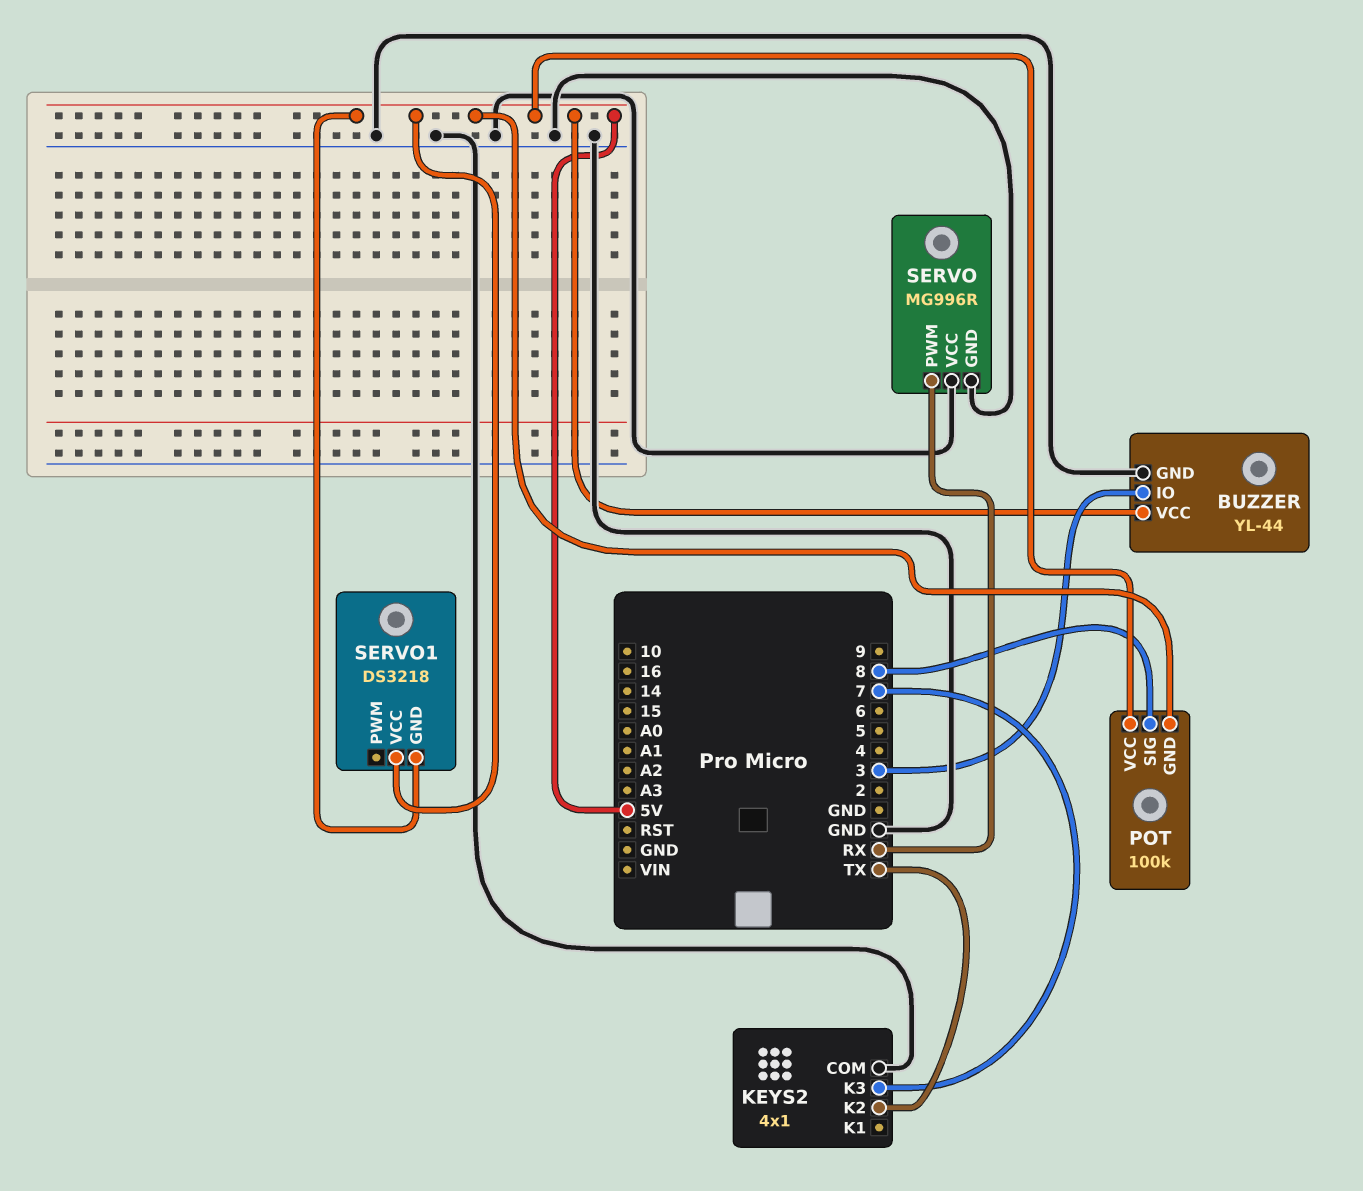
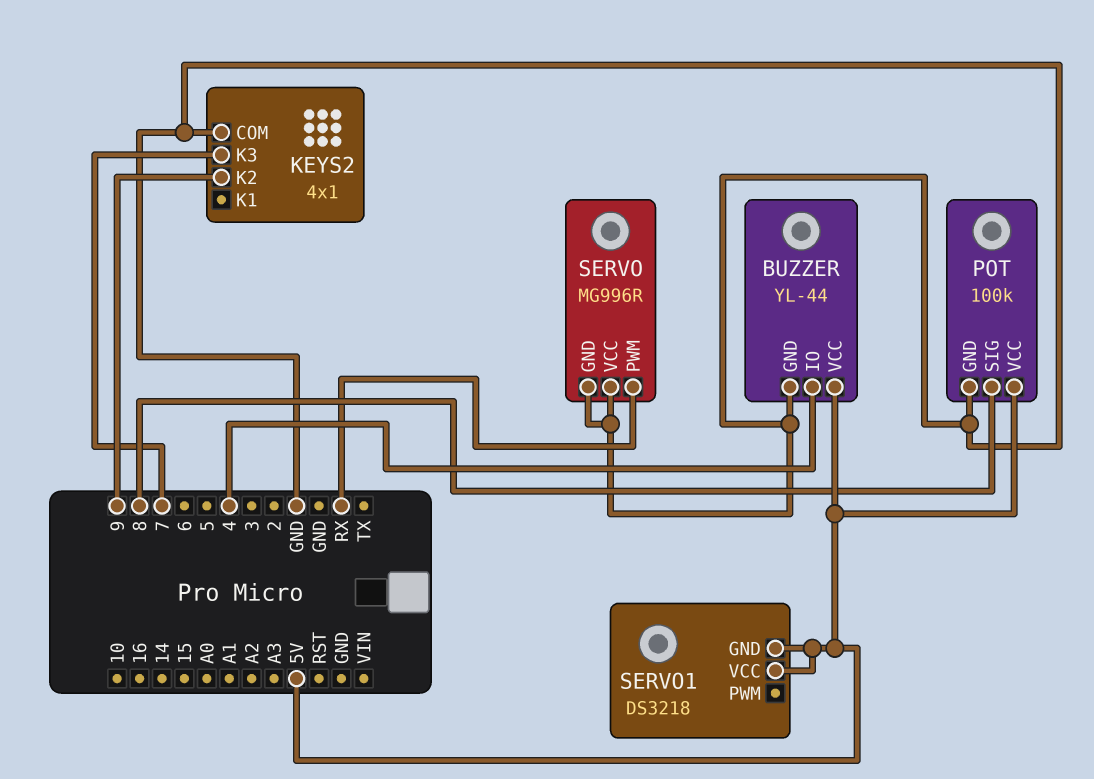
BUZZER pin IO: 3 -> 4
KEYS2 pin K2: TX -> 9
POT pin GND: 5V -> GND

